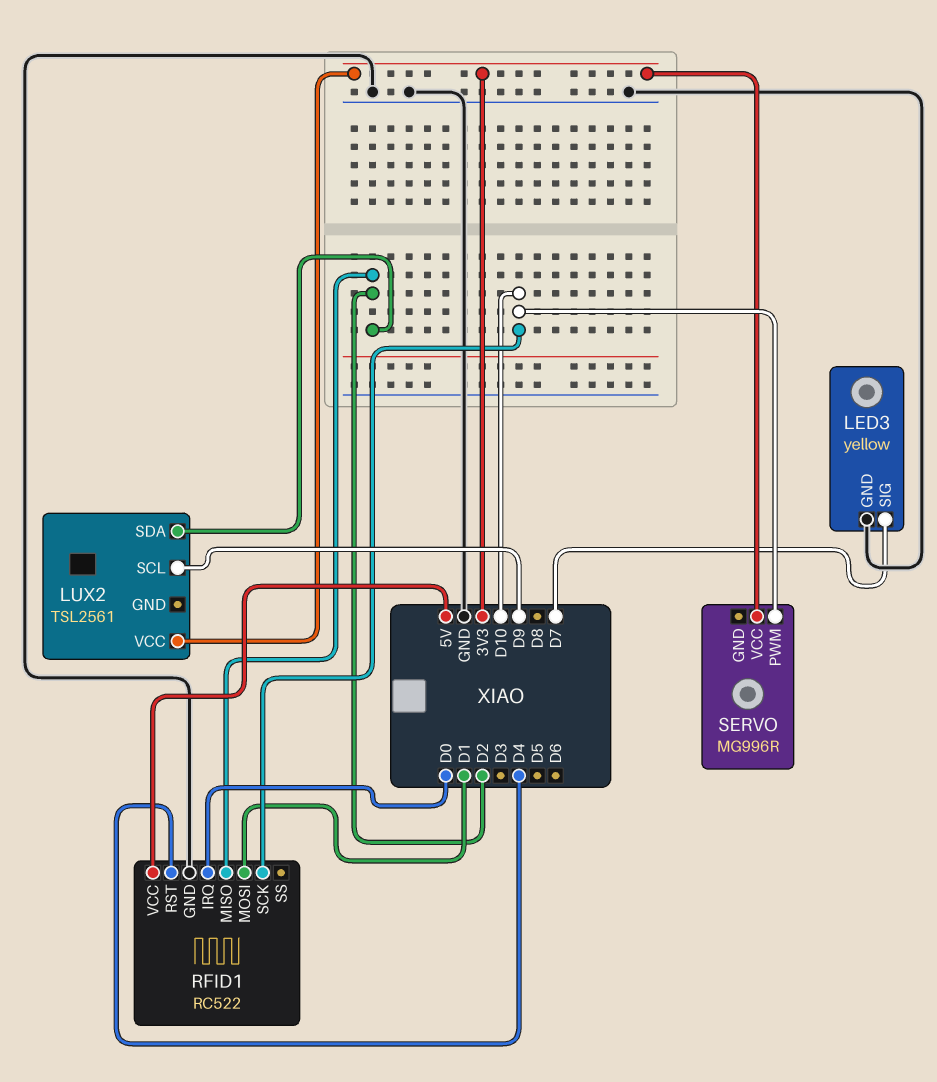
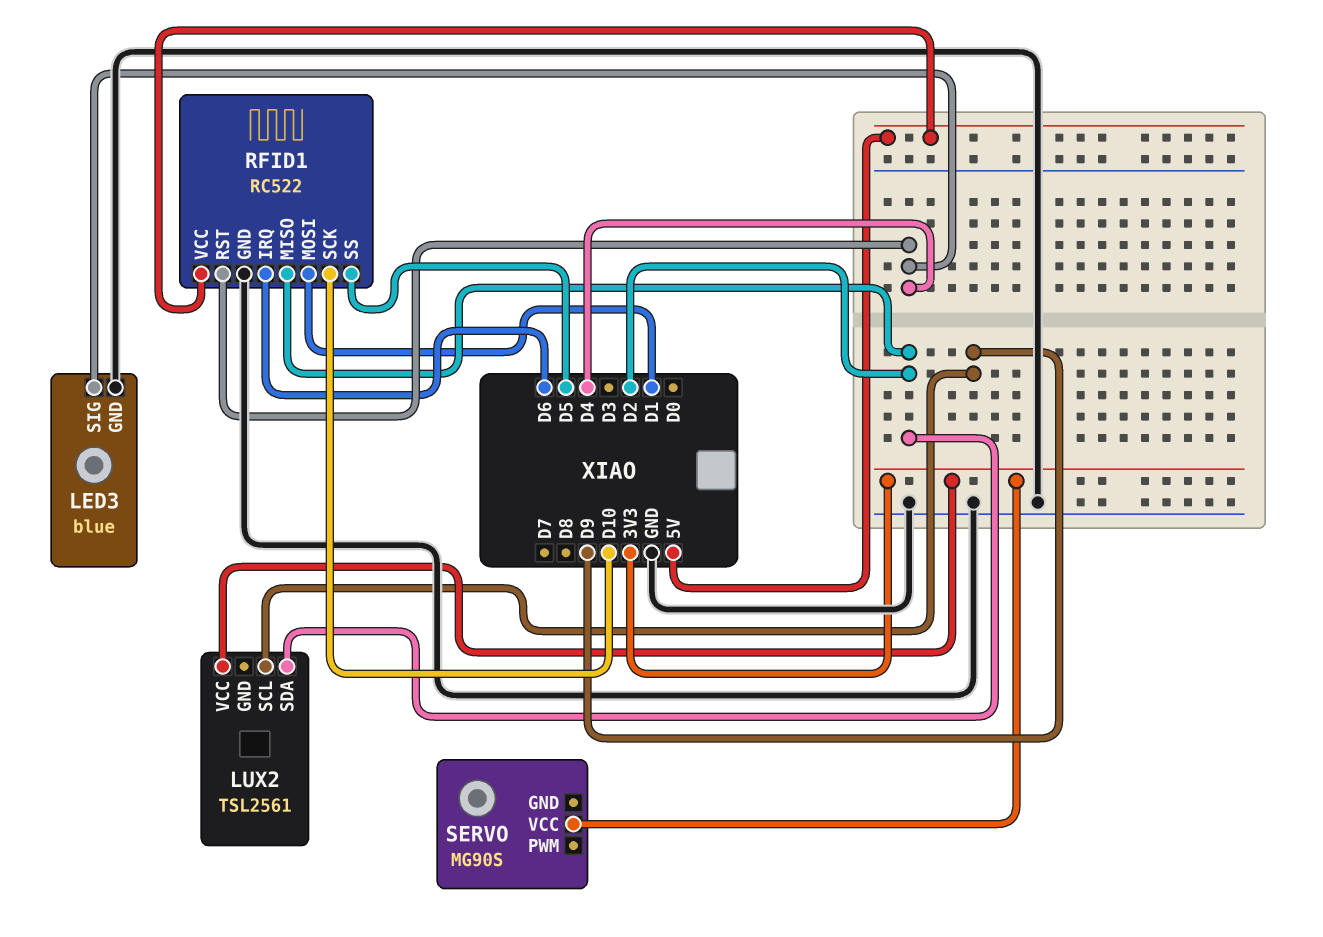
LED3: yellow -> blue
LED3 pin SIG: D7 -> D4
RFID1 pin IRQ: D0 -> D6
RFID1 pin SS: none -> D5
SERVO: MG996R -> MG90S
SERVO pin PWM: D10 -> none

